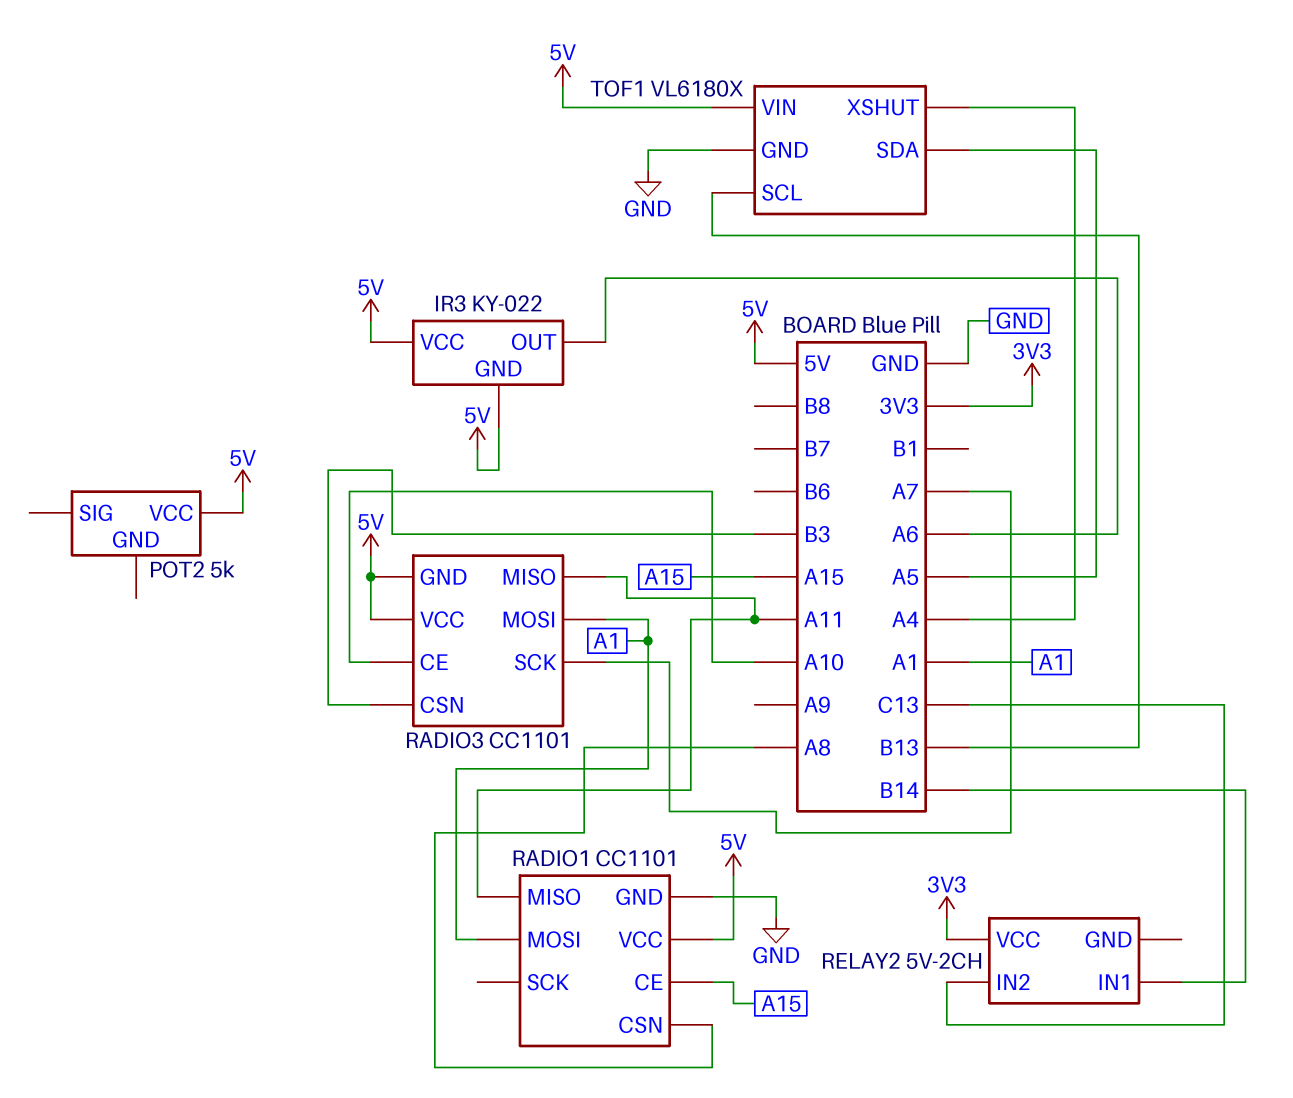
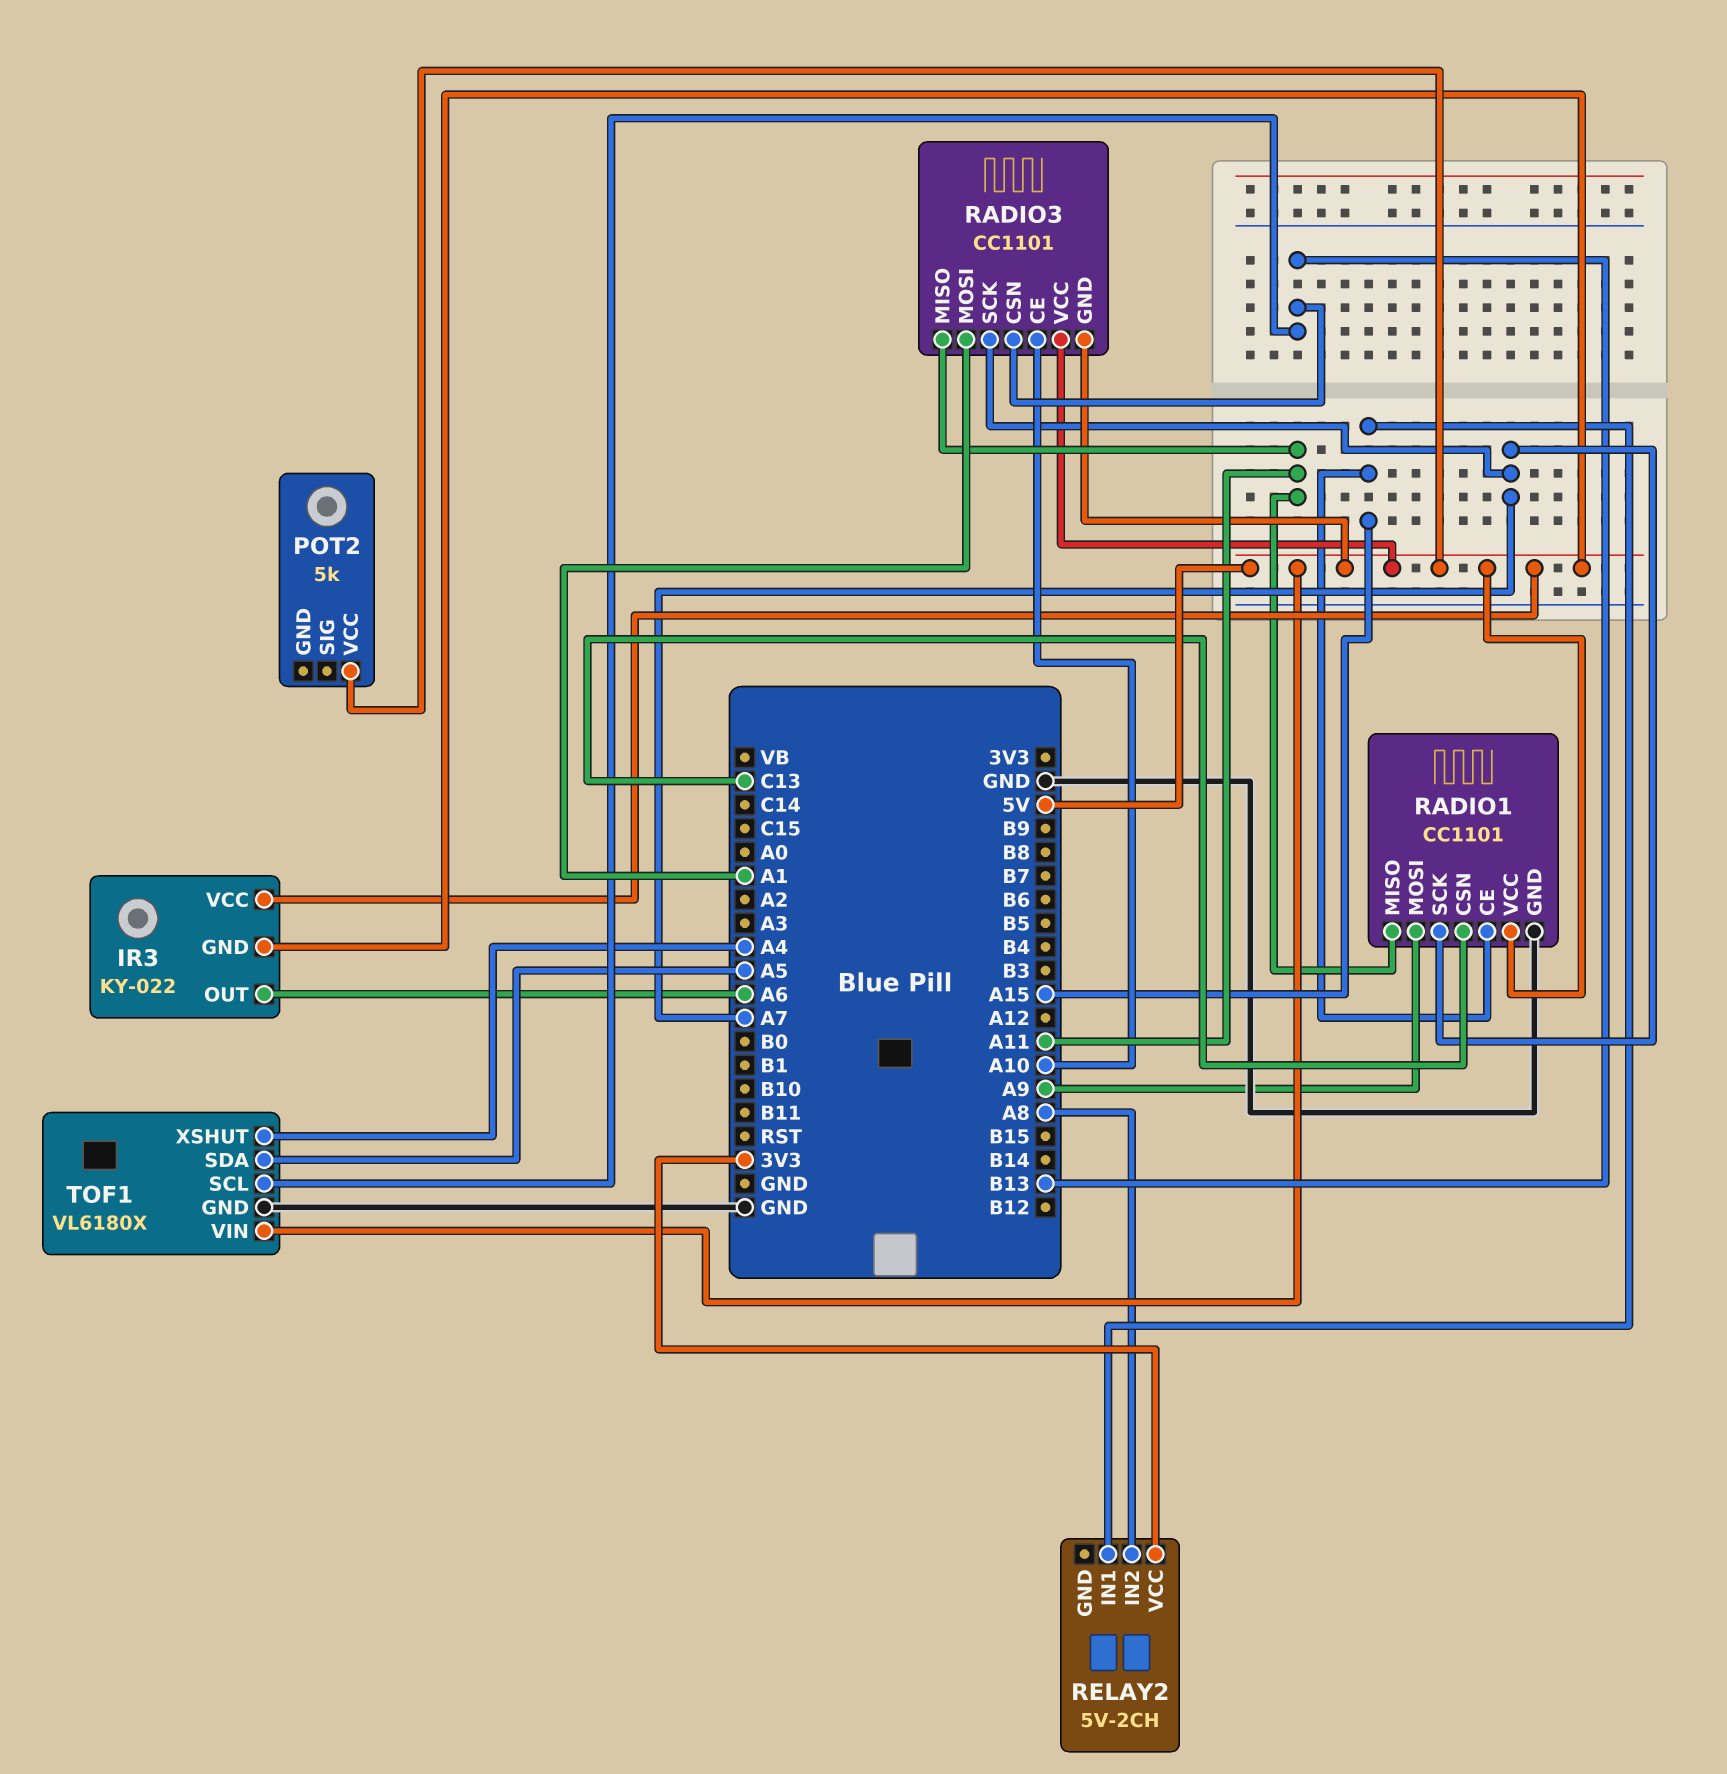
RADIO1 pin CSN: A8 -> C13
RADIO1 pin MOSI: A1 -> A9
RADIO1 pin SCK: none -> A7
RADIO3 pin CSN: B3 -> B13
RELAY2 pin IN1: B14 -> A15
RELAY2 pin IN2: C13 -> A8

